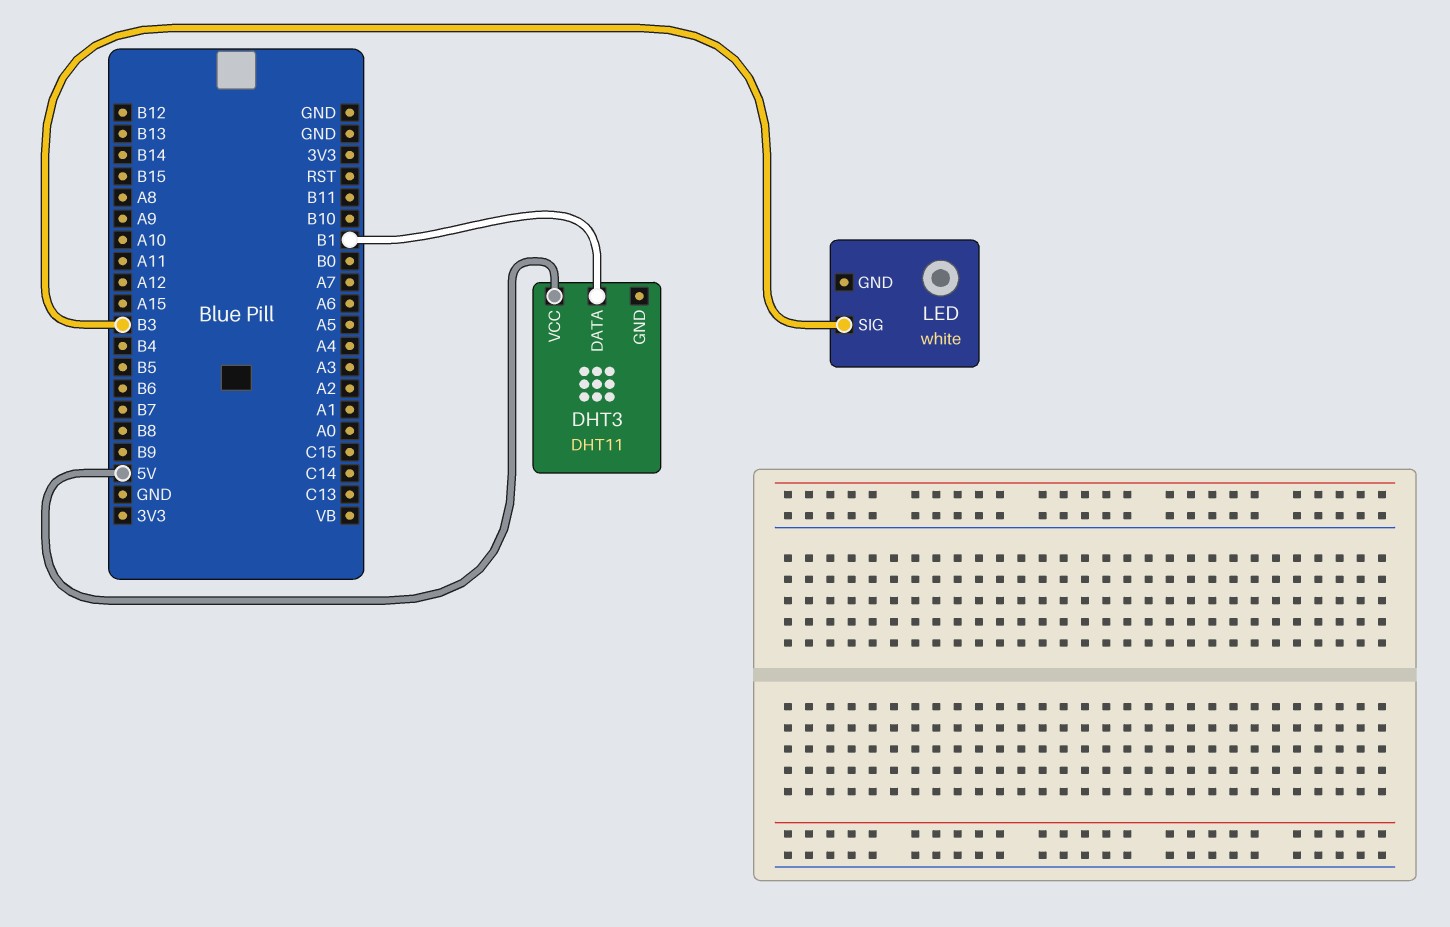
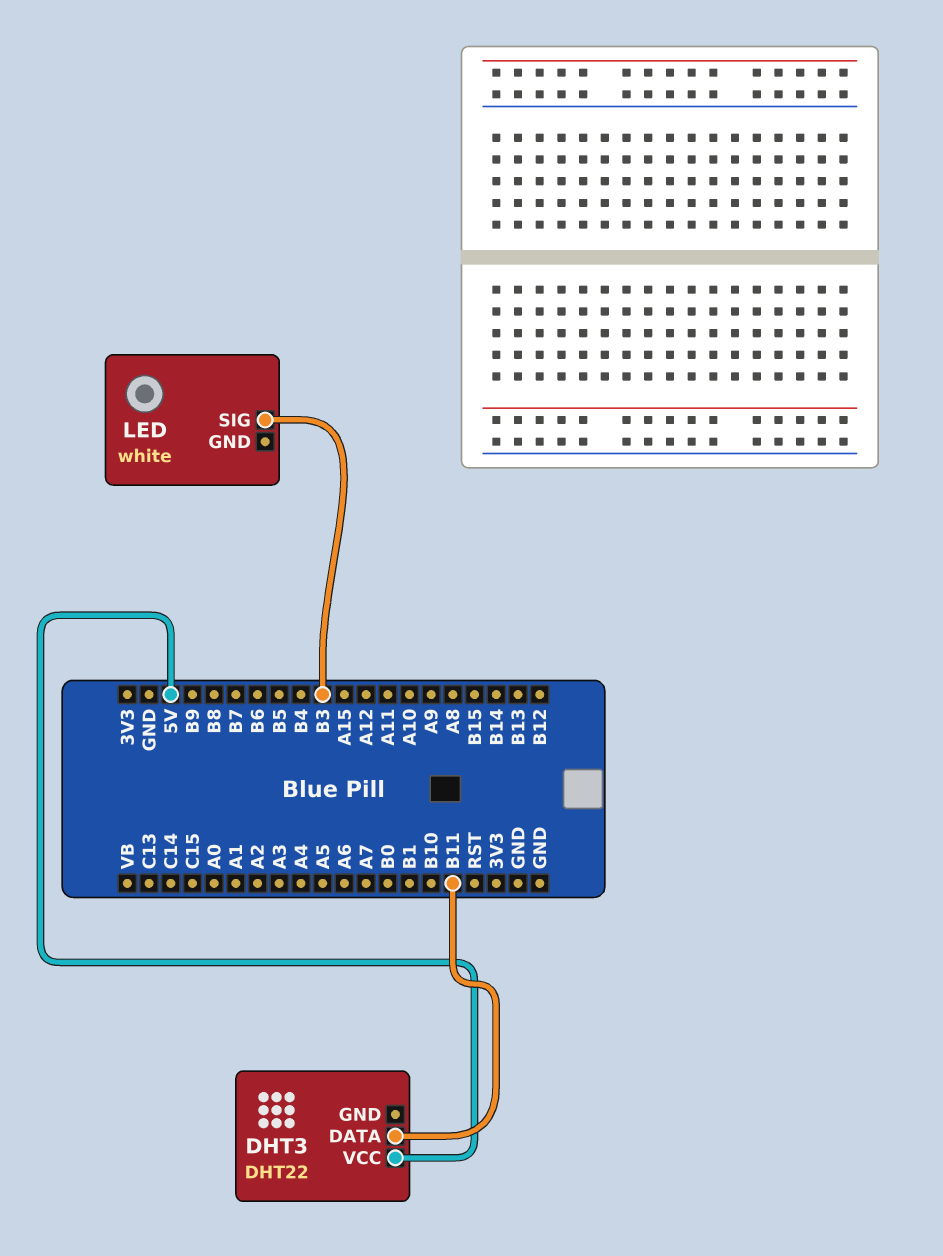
DHT3: DHT11 -> DHT22
DHT3 pin DATA: B1 -> B11

